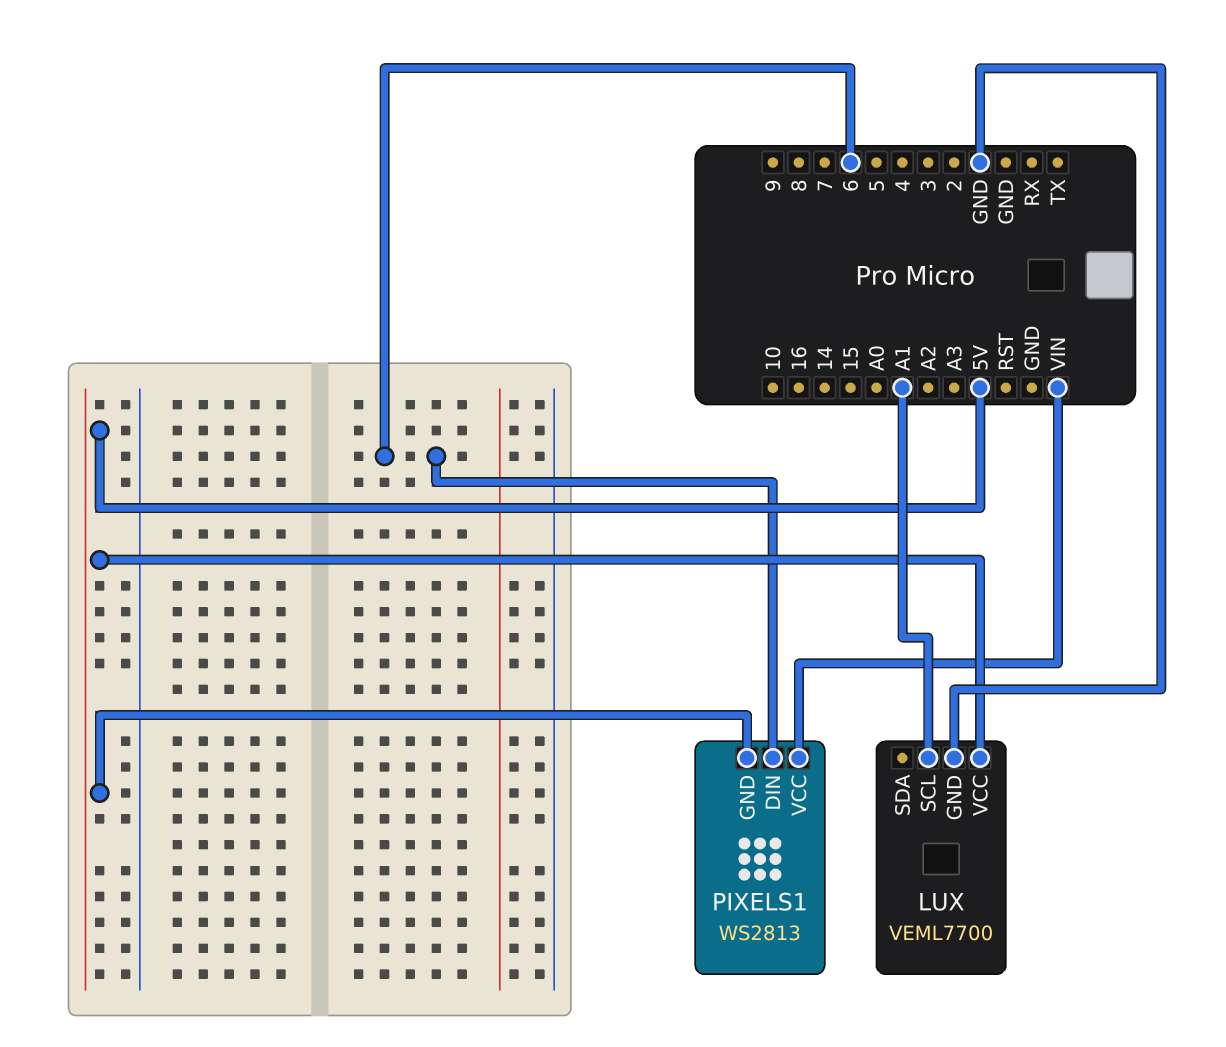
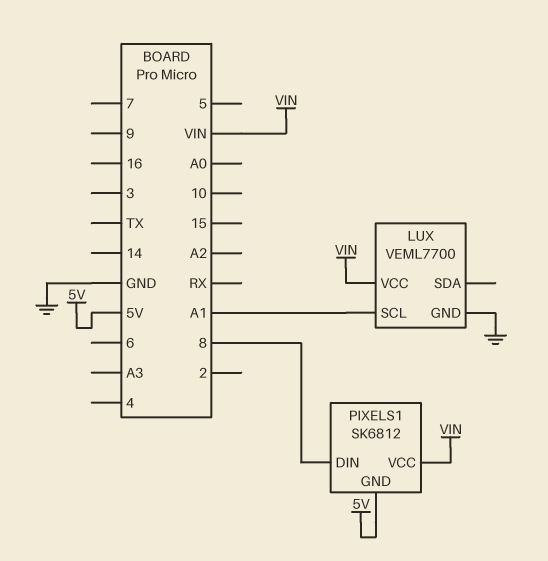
LUX pin VCC: 5V -> VIN
PIXELS1: WS2813 -> SK6812
PIXELS1 pin DIN: 6 -> 8

